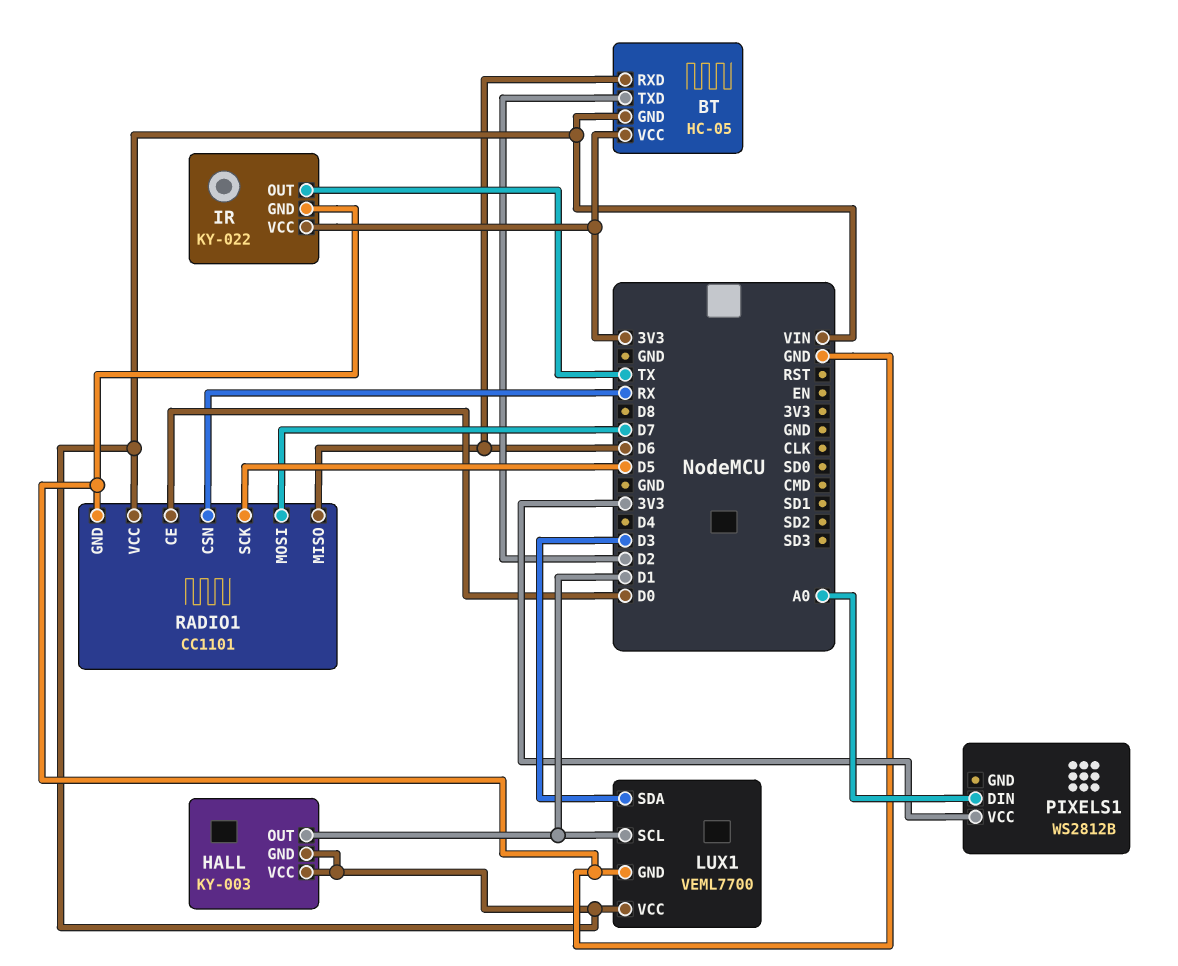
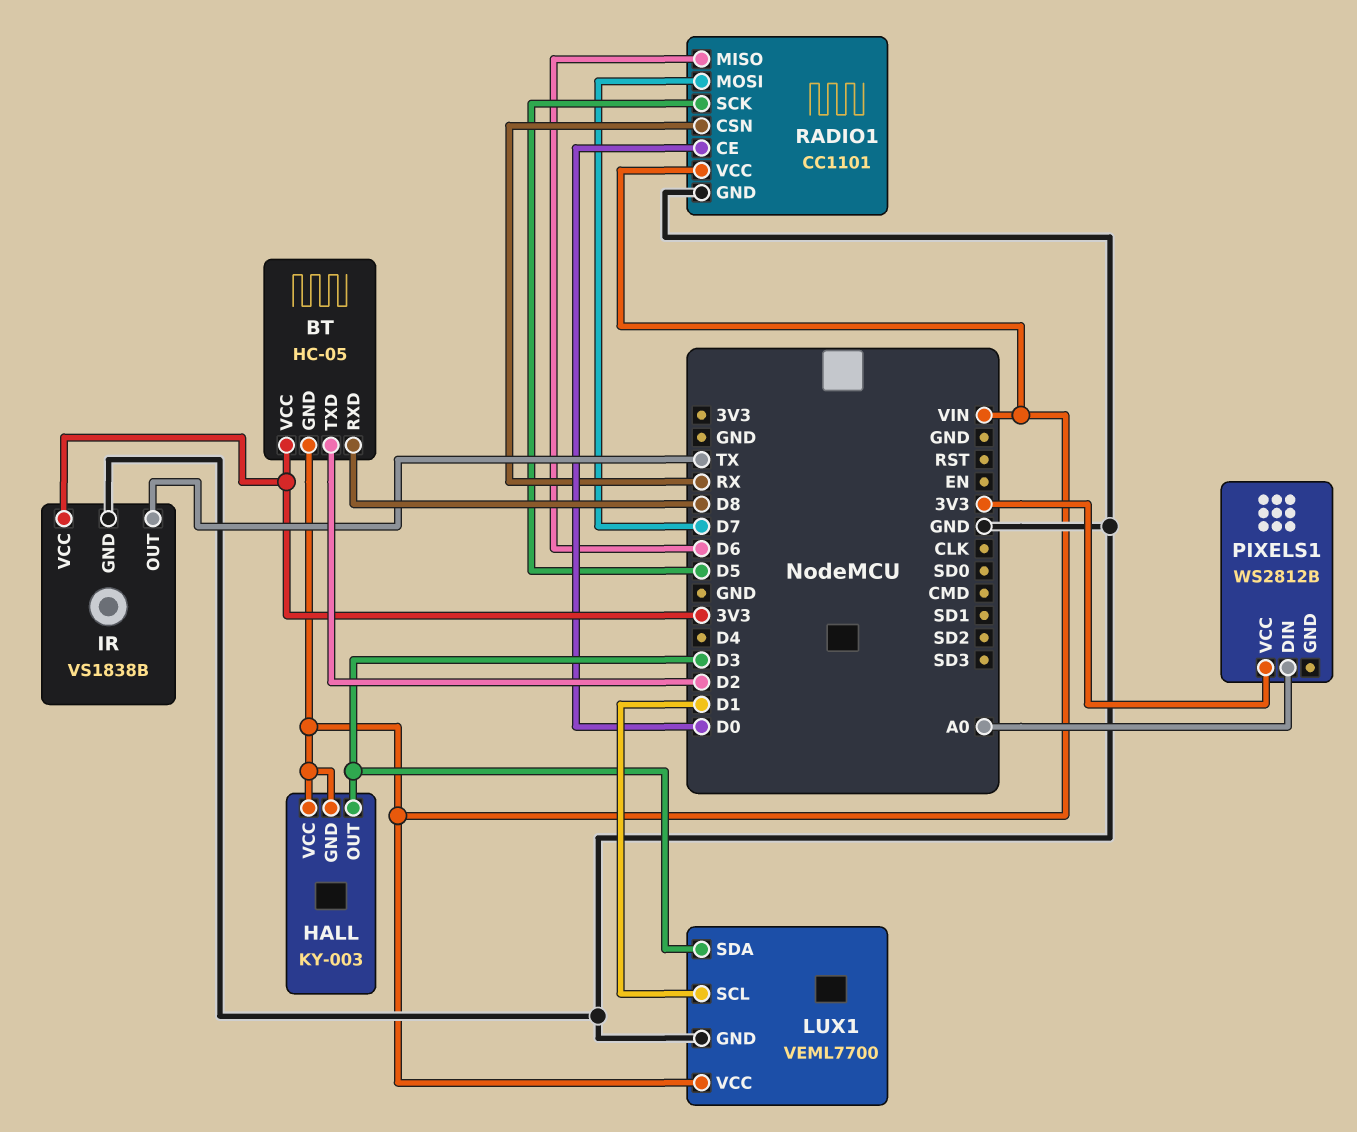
BT pin RXD: D6 -> D8
HALL pin OUT: D1 -> D3
IR: KY-022 -> VS1838B

